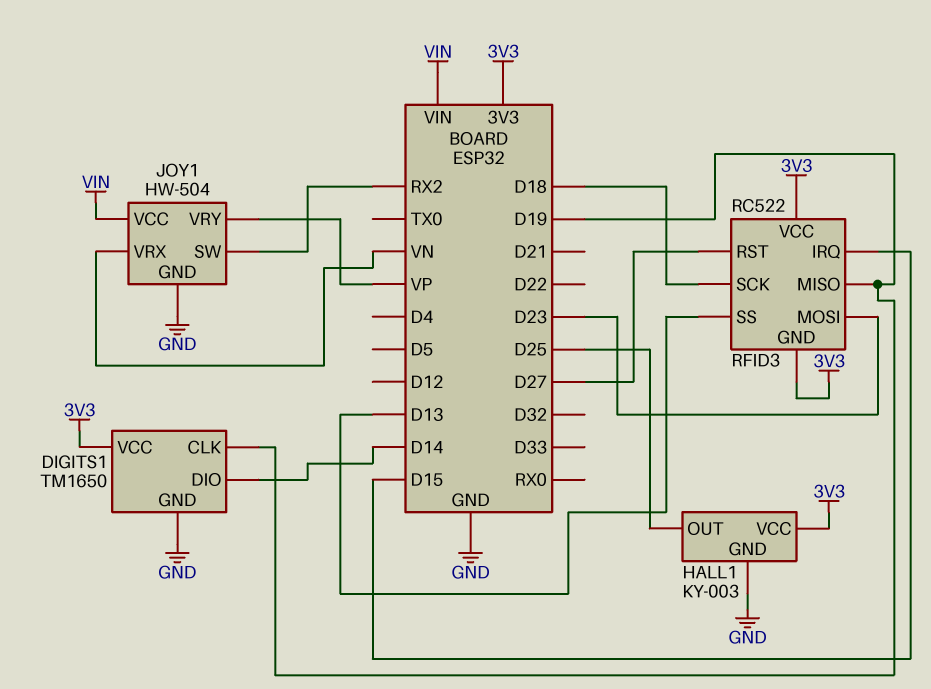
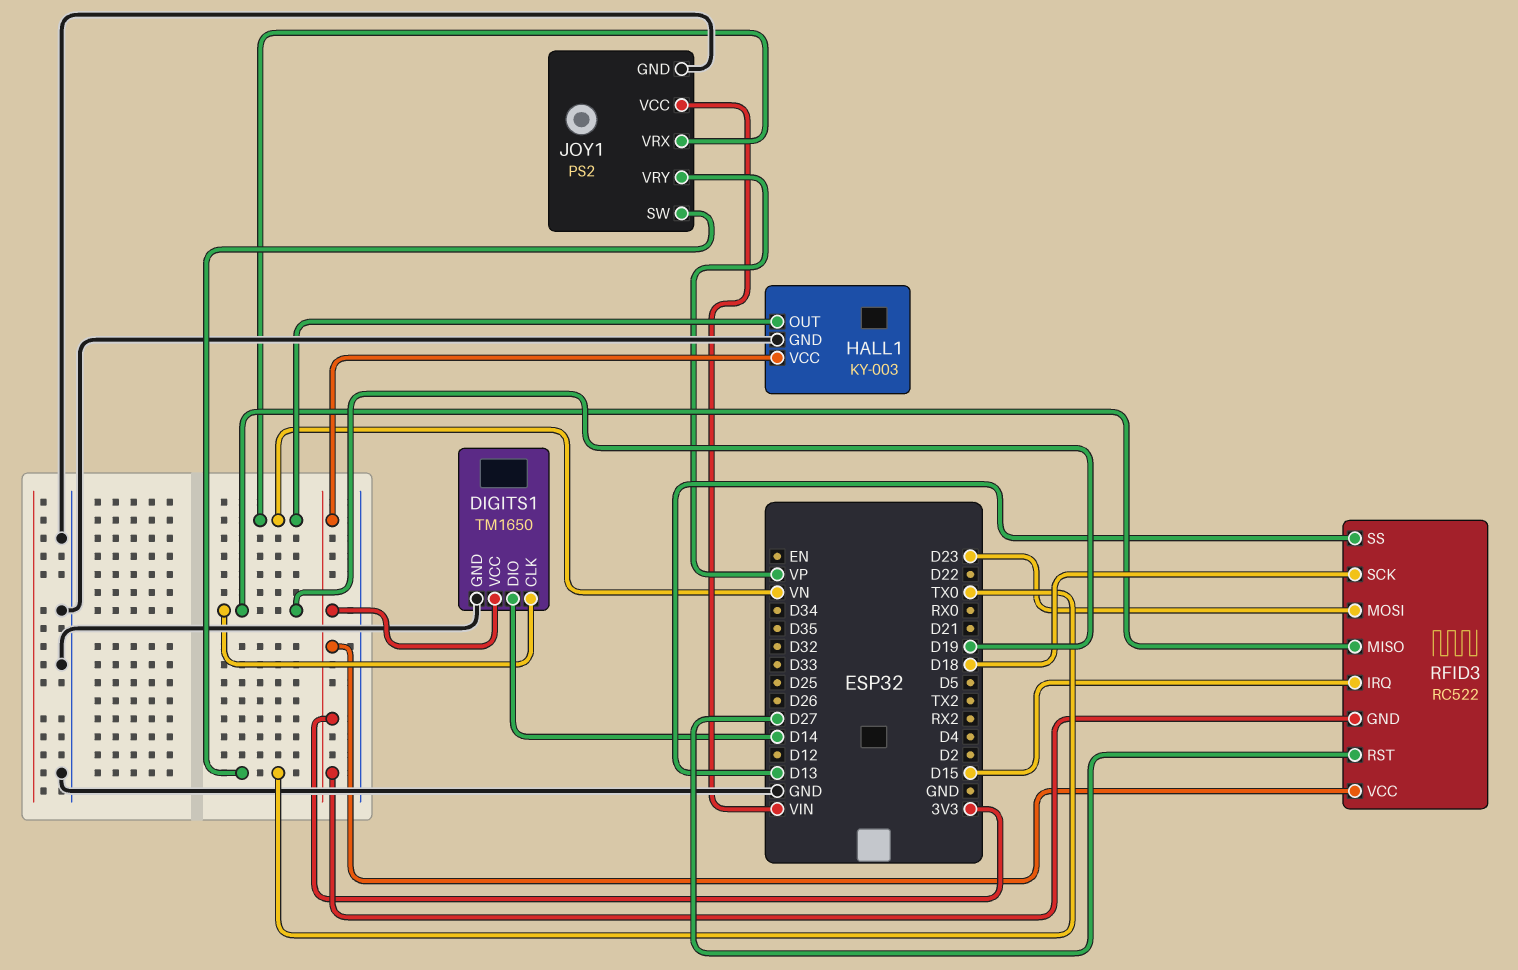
HALL1 pin OUT: D25 -> VN
JOY1: HW-504 -> PS2
JOY1 pin SW: RX2 -> TX0

